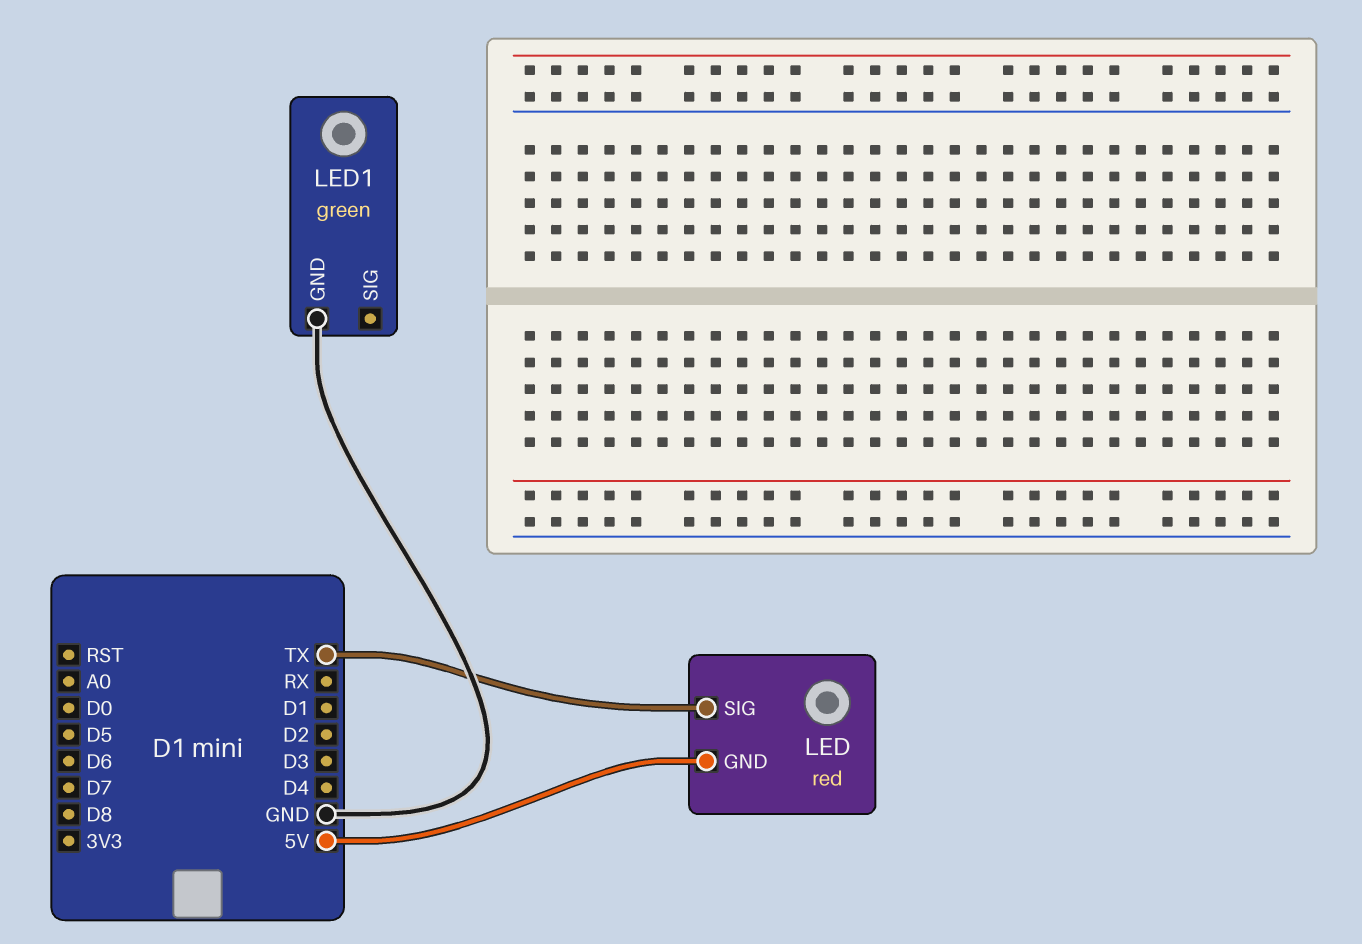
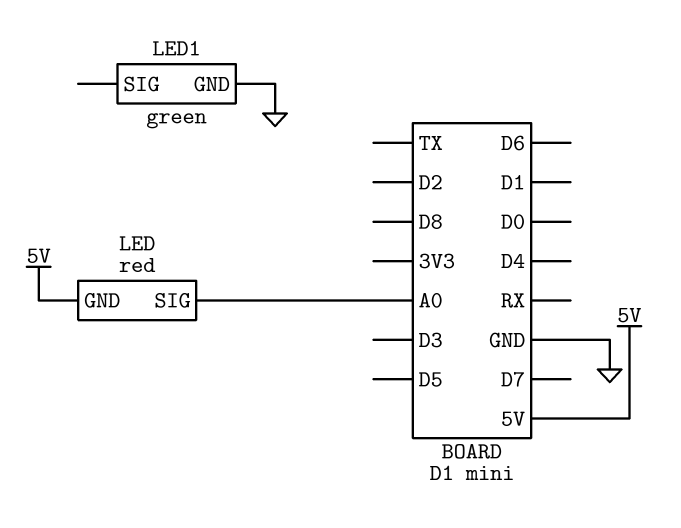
LED pin SIG: TX -> A0

